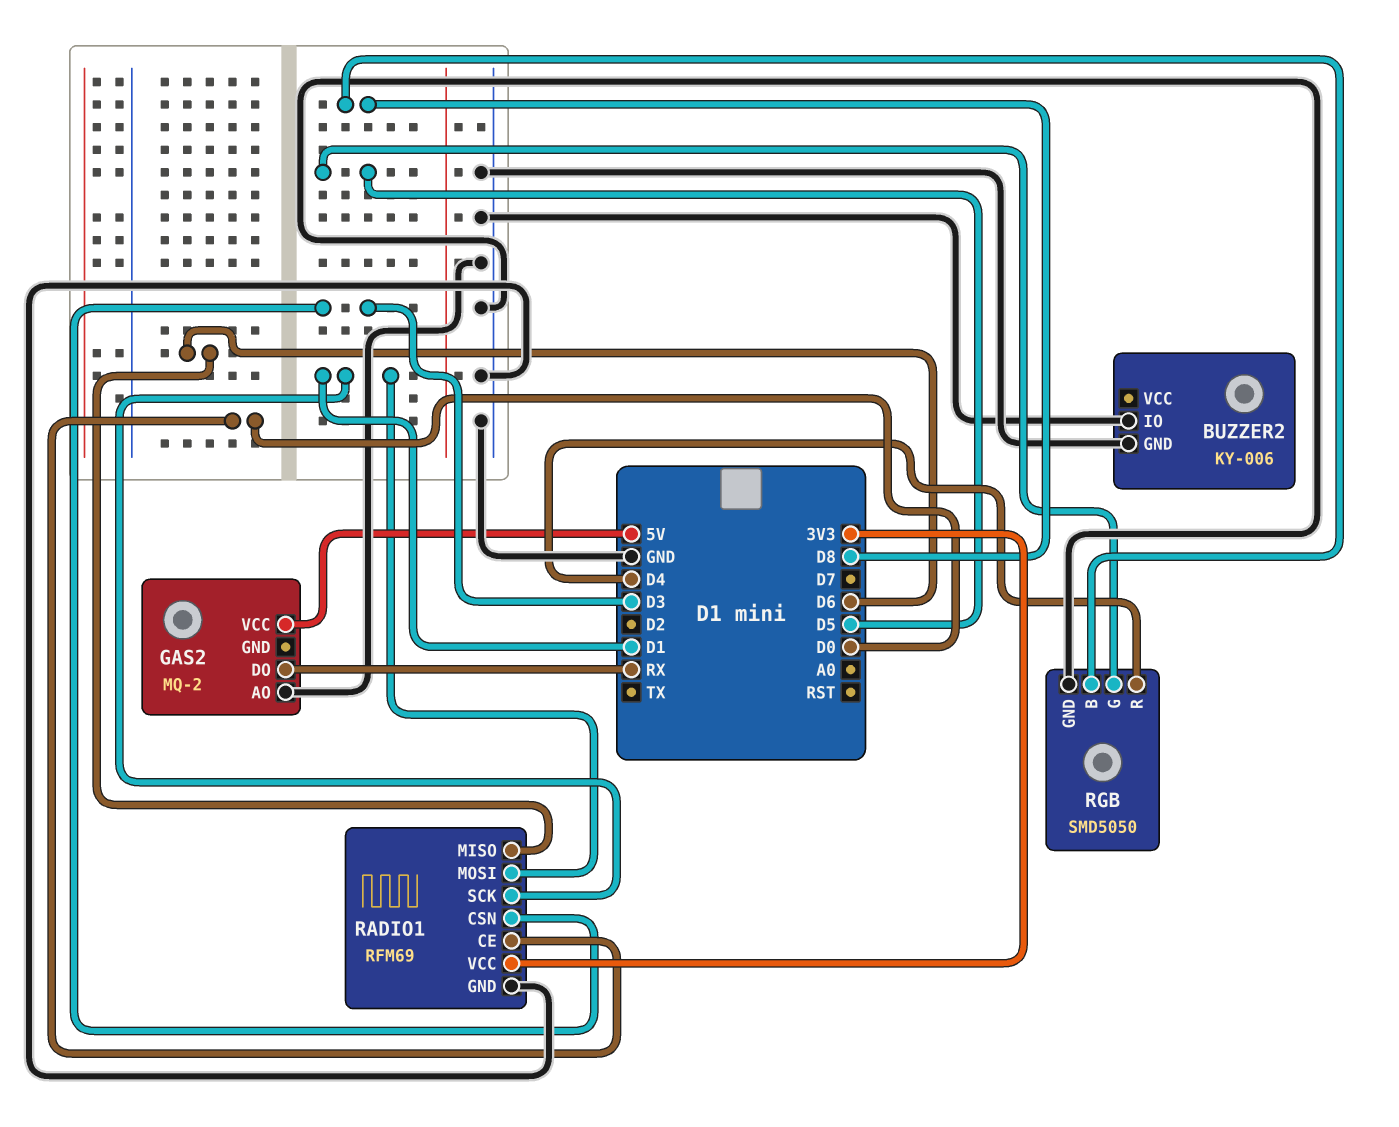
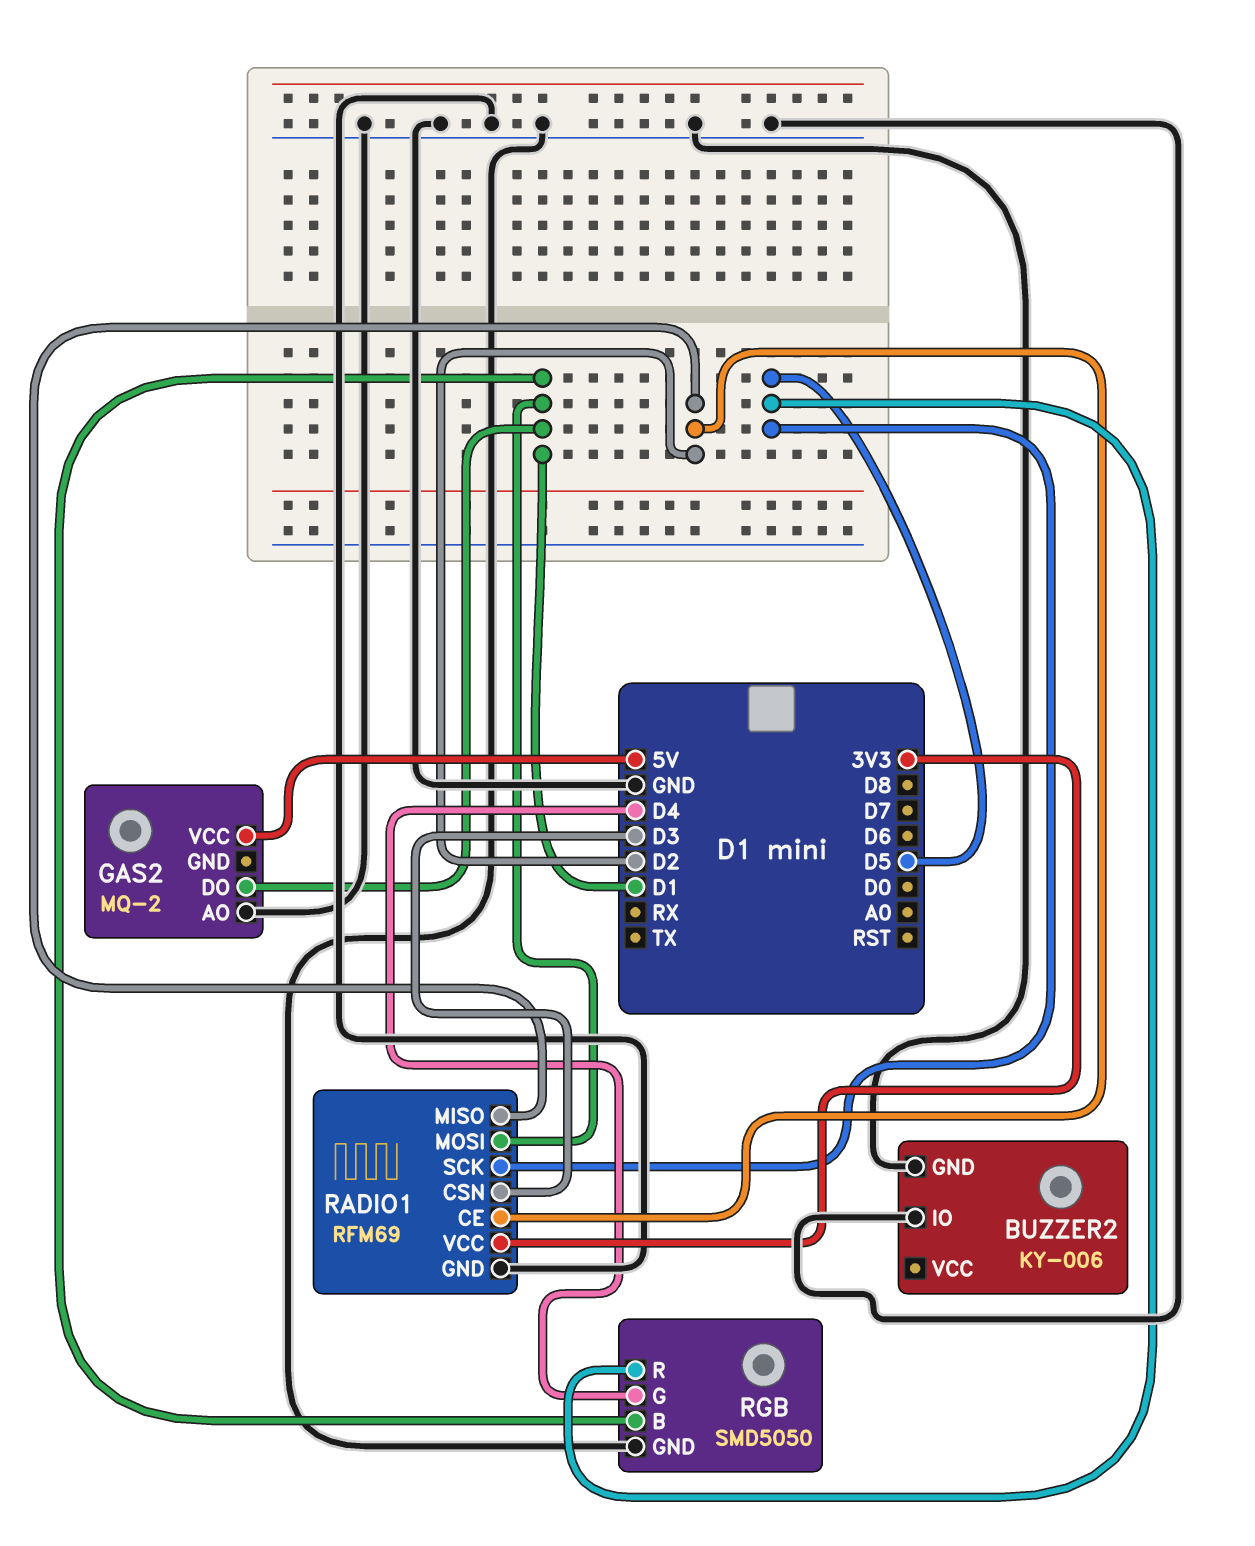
GAS2 pin DO: RX -> D1
RADIO1 pin CE: D0 -> D2
RADIO1 pin MISO: D6 -> D2
RADIO1 pin SCK: D1 -> D5
RGB pin B: D8 -> D1
RGB pin G: D5 -> D4
RGB pin R: D4 -> D5

